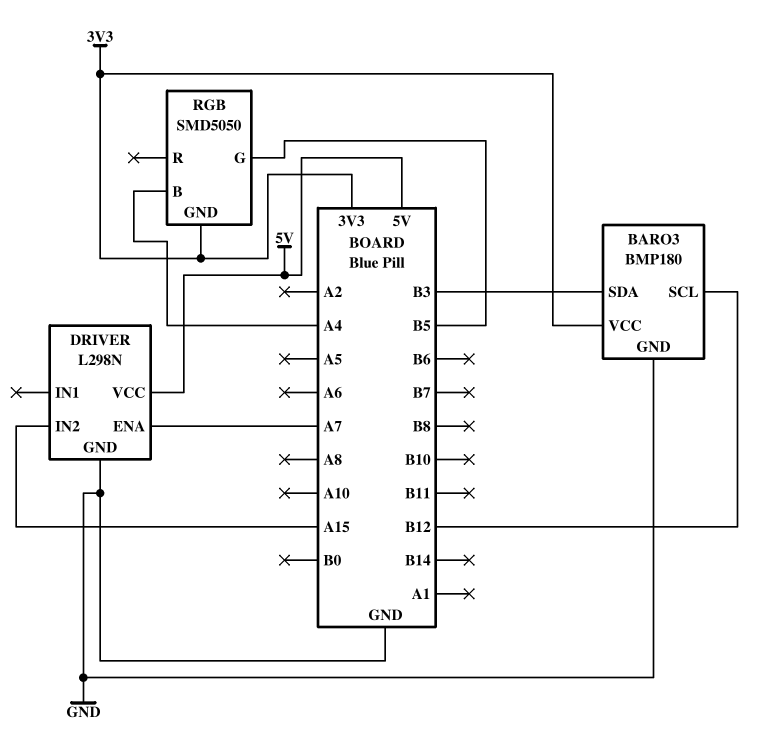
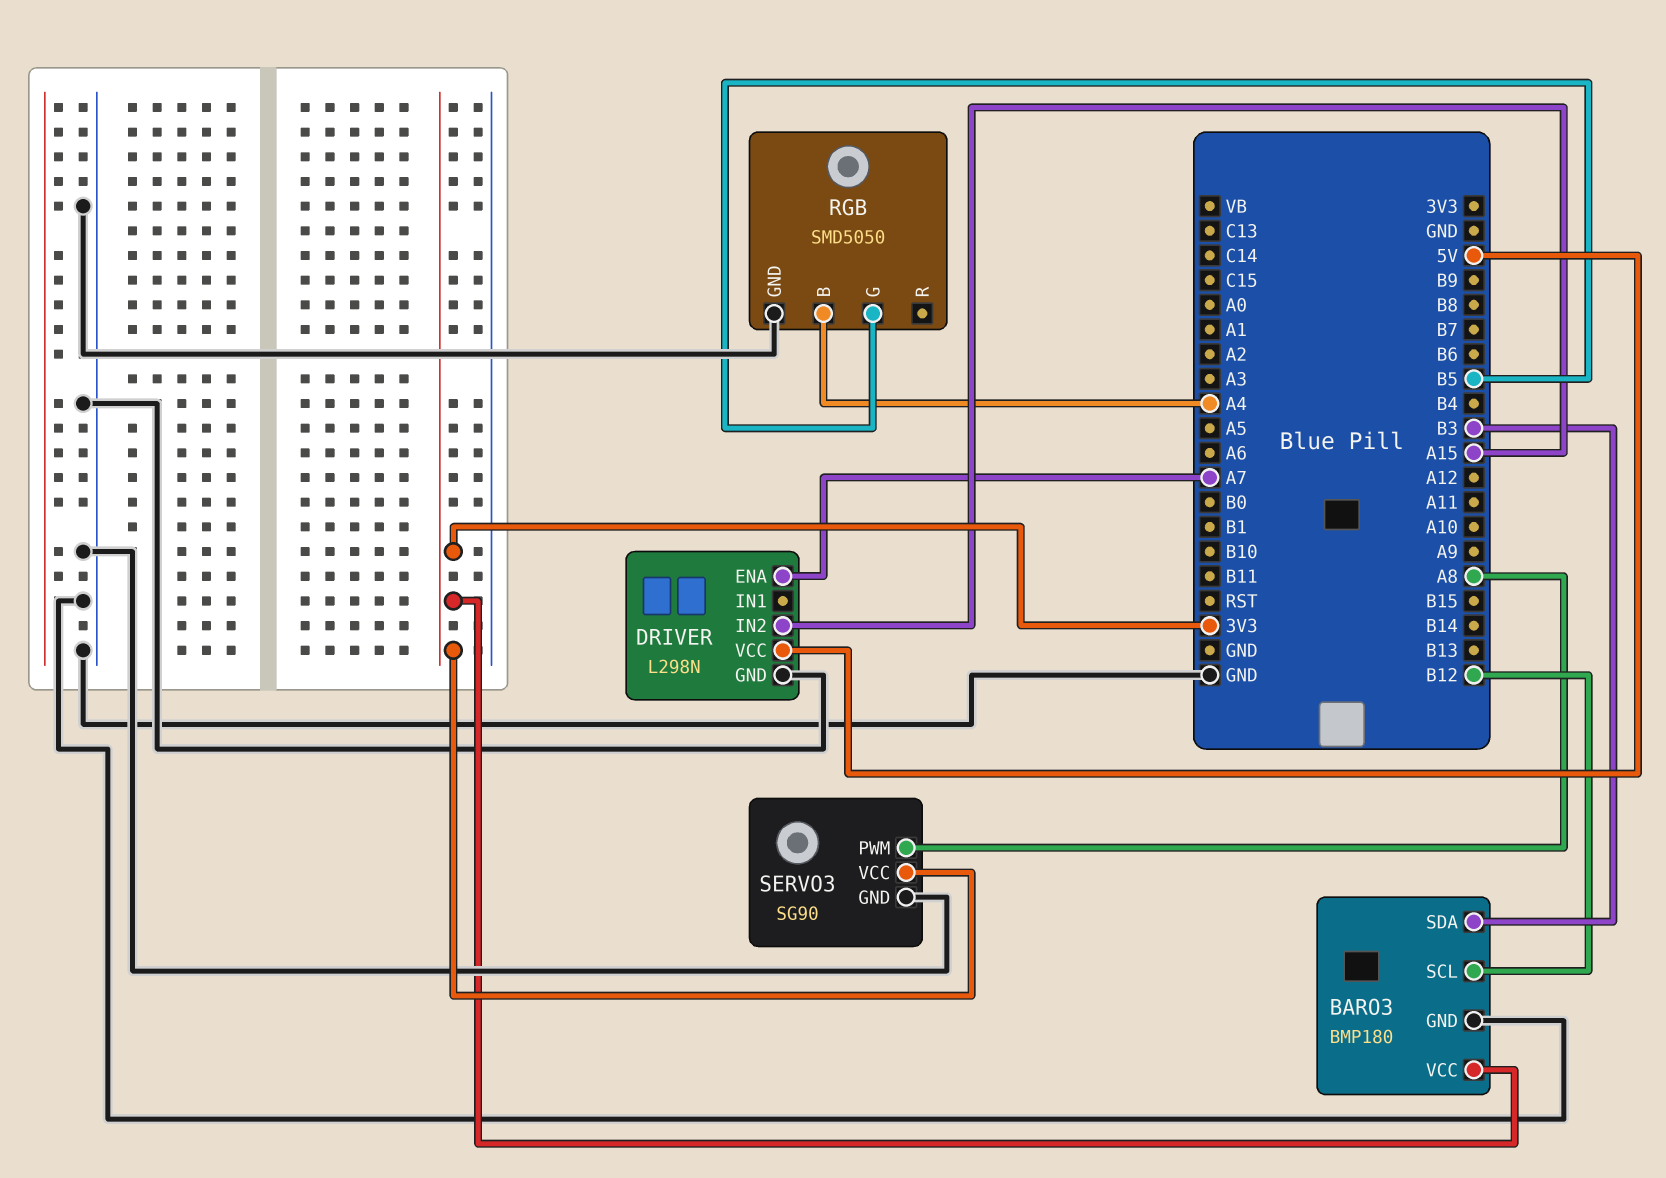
RGB pin GND: 3V3 -> GND
SERVO3: none -> SG90
SERVO3 pin GND: none -> GND
SERVO3 pin PWM: none -> A8
SERVO3 pin VCC: none -> 3V3

